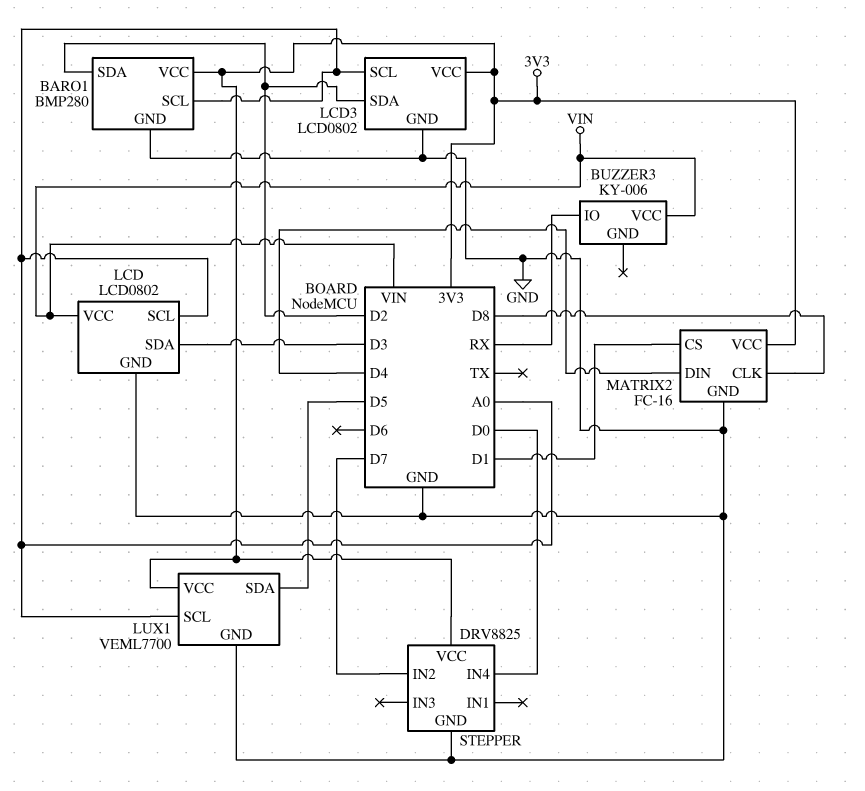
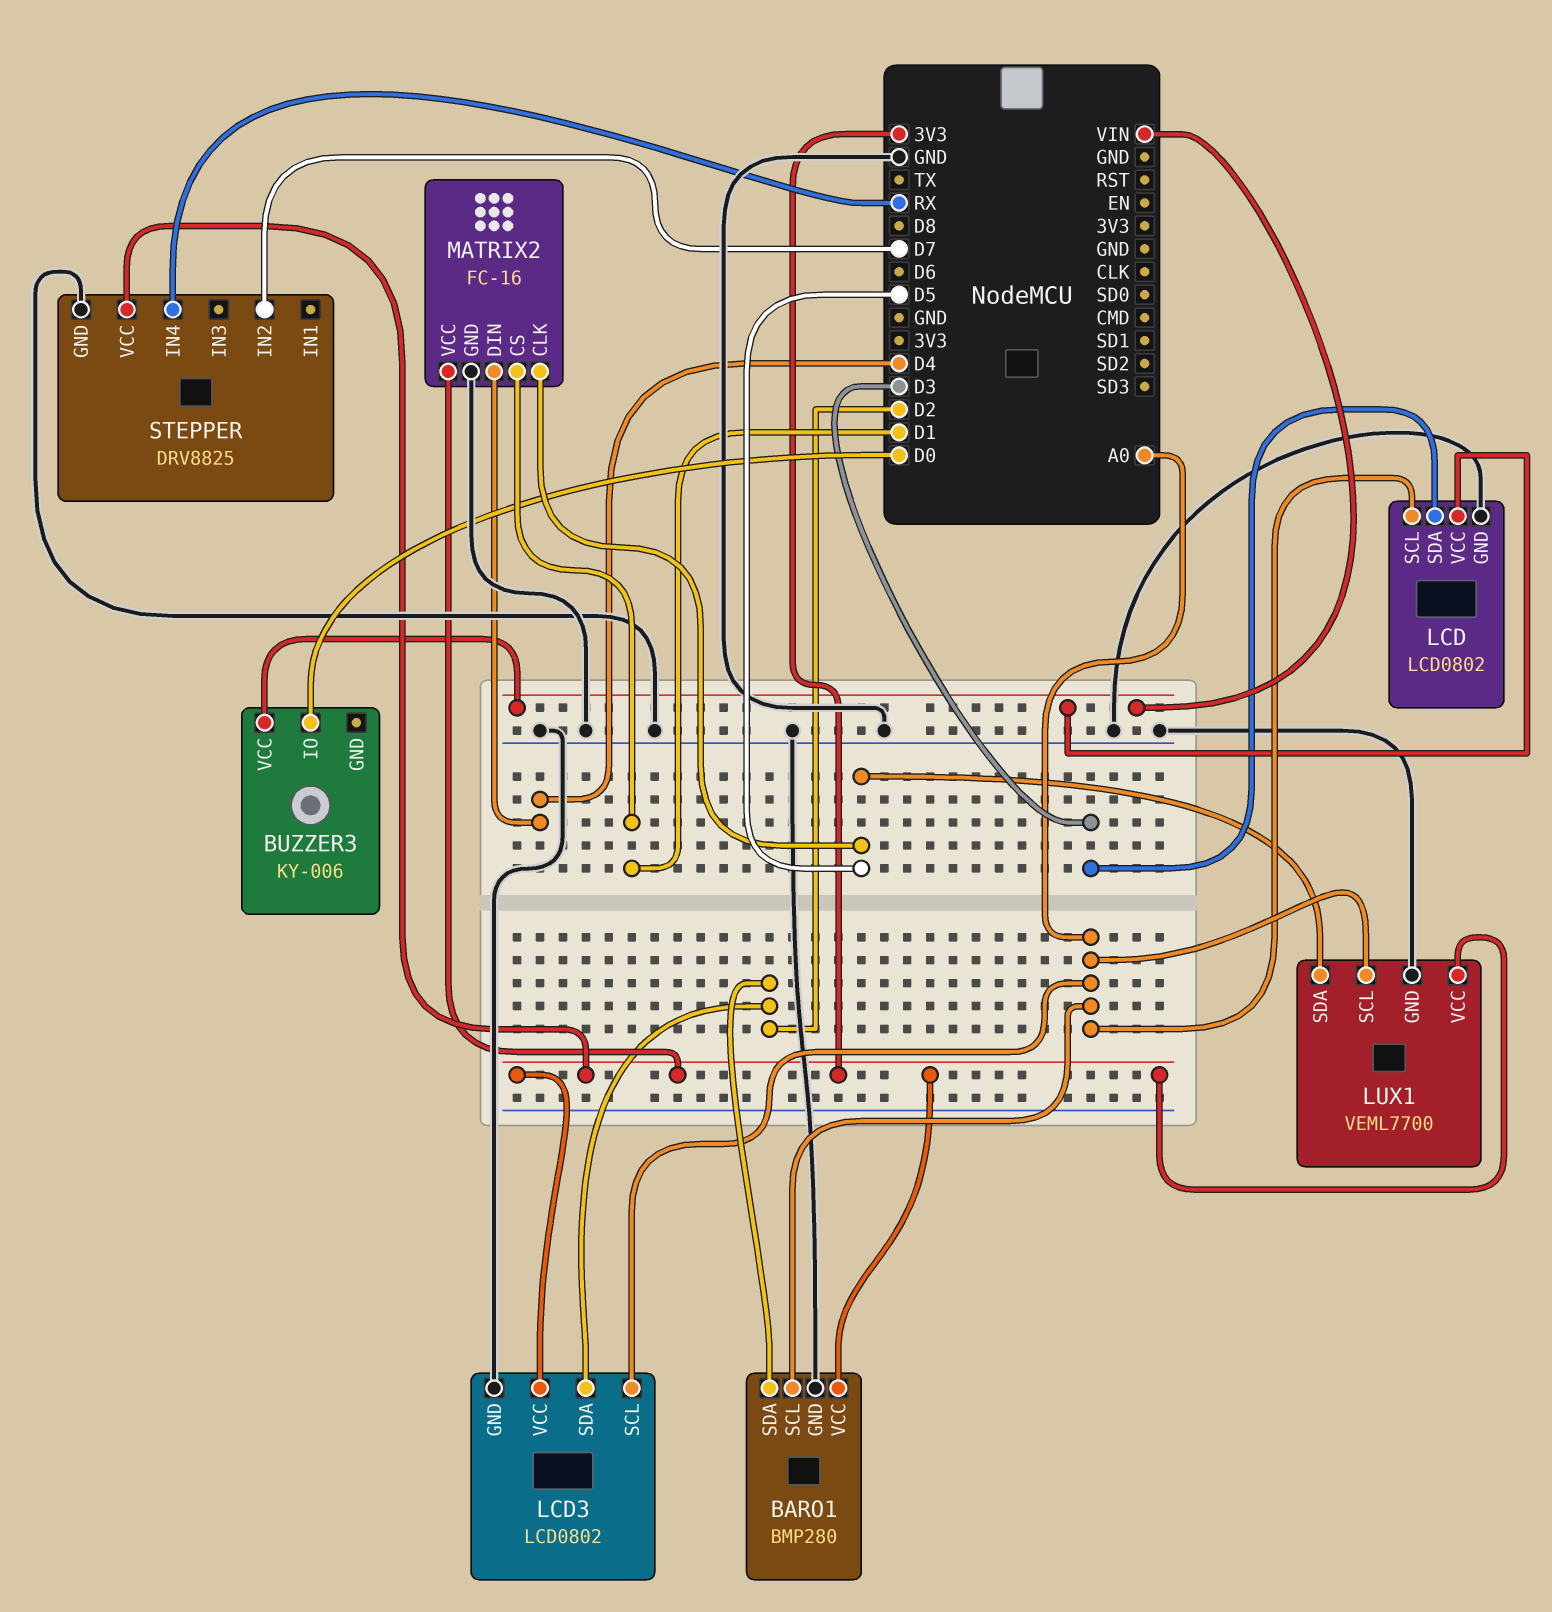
BUZZER3 pin IO: RX -> D0
MATRIX2 pin CLK: D8 -> D5
STEPPER pin IN4: D0 -> RX

